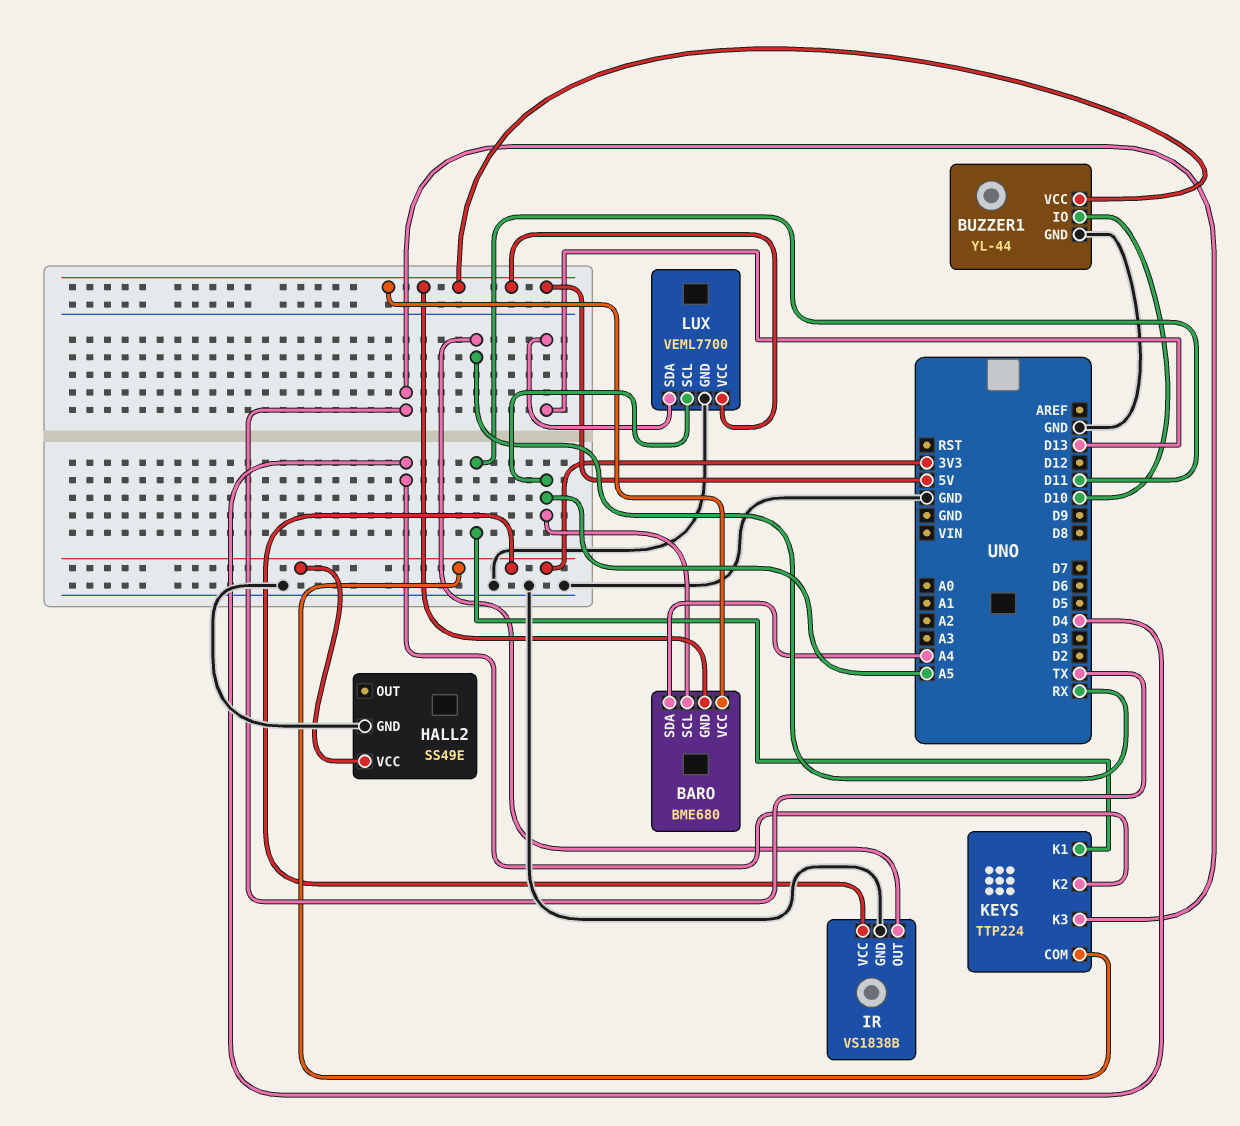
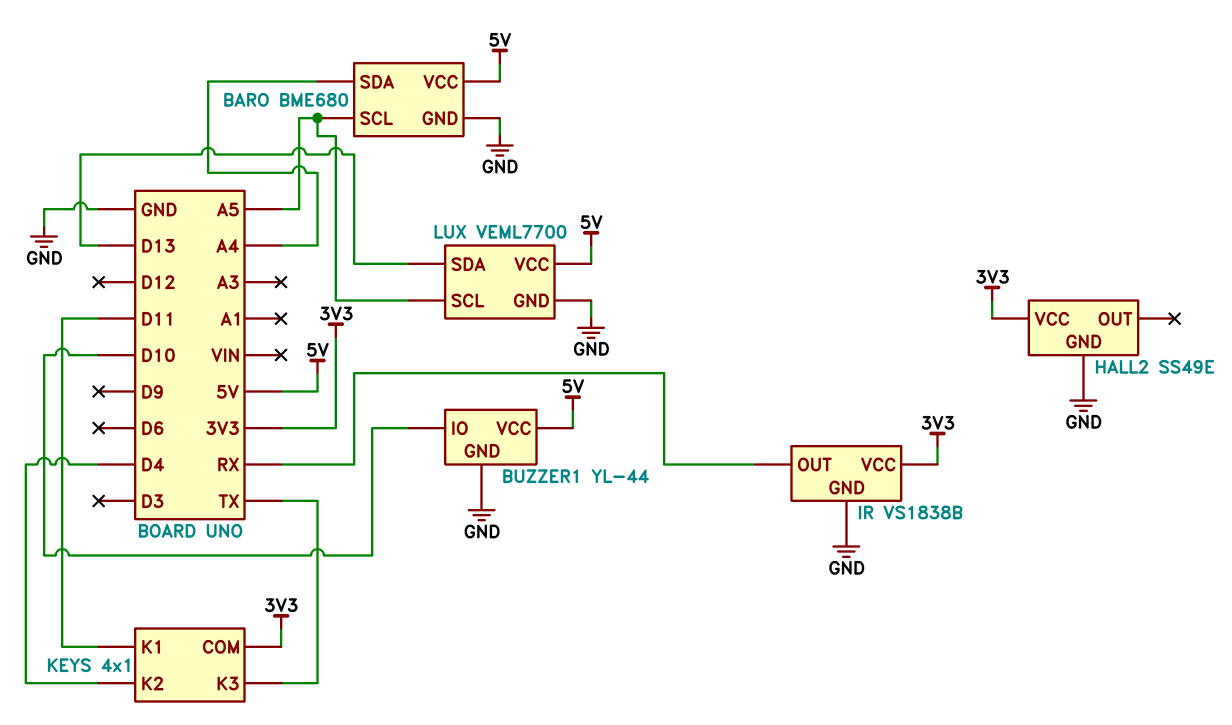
BARO pin GND: 5V -> GND
KEYS: TTP224 -> 4x1

